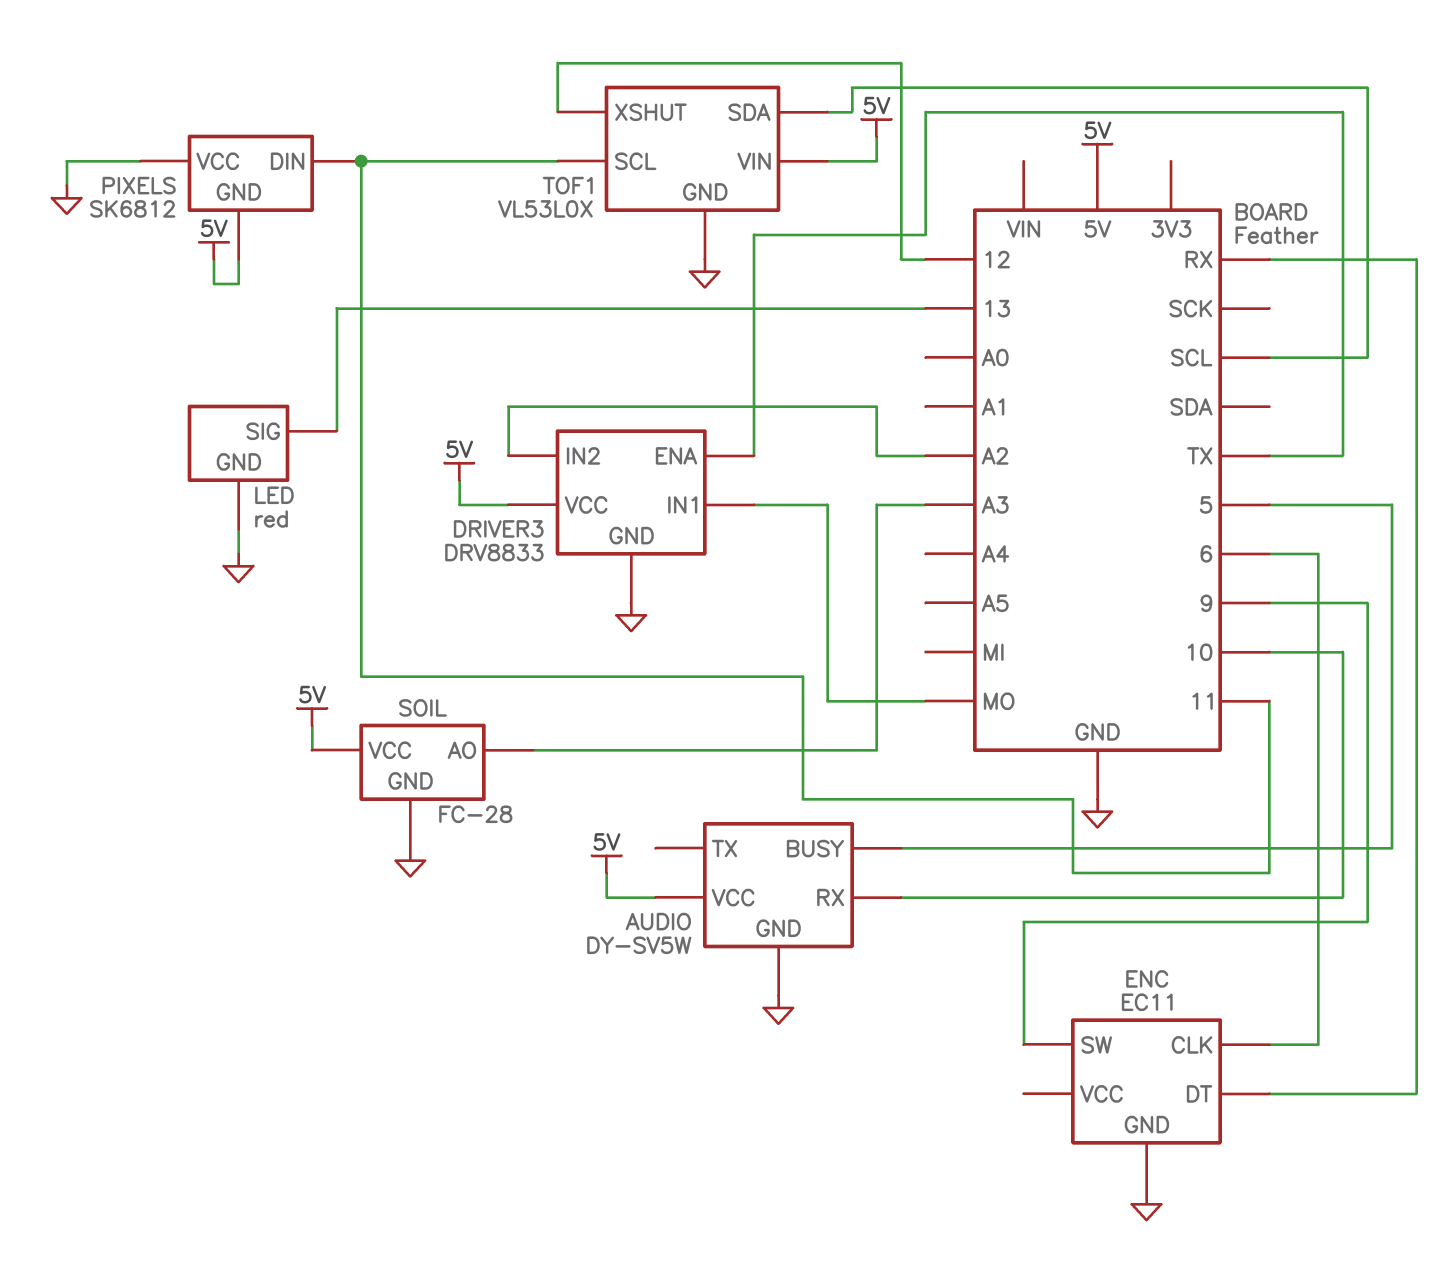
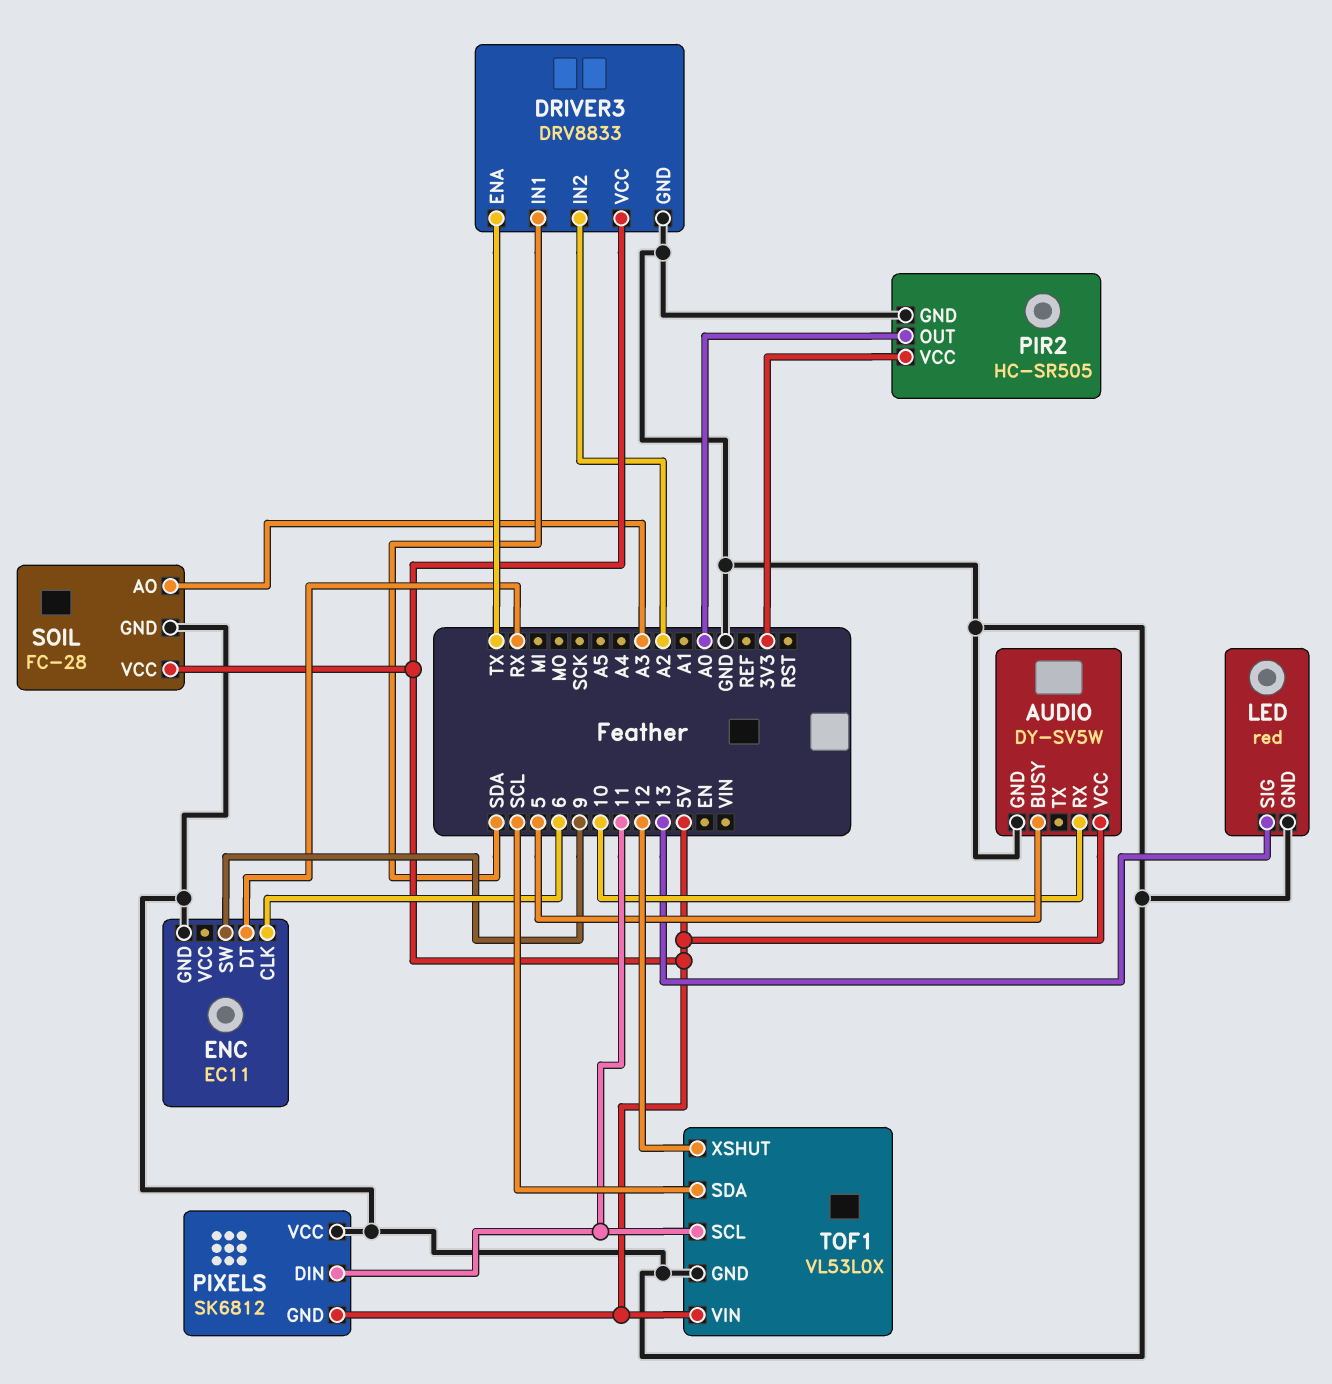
DRIVER3 pin IN1: MO -> SDA
PIR2: none -> HC-SR505
PIR2 pin GND: none -> GND
PIR2 pin OUT: none -> A0
PIR2 pin VCC: none -> 3V3

